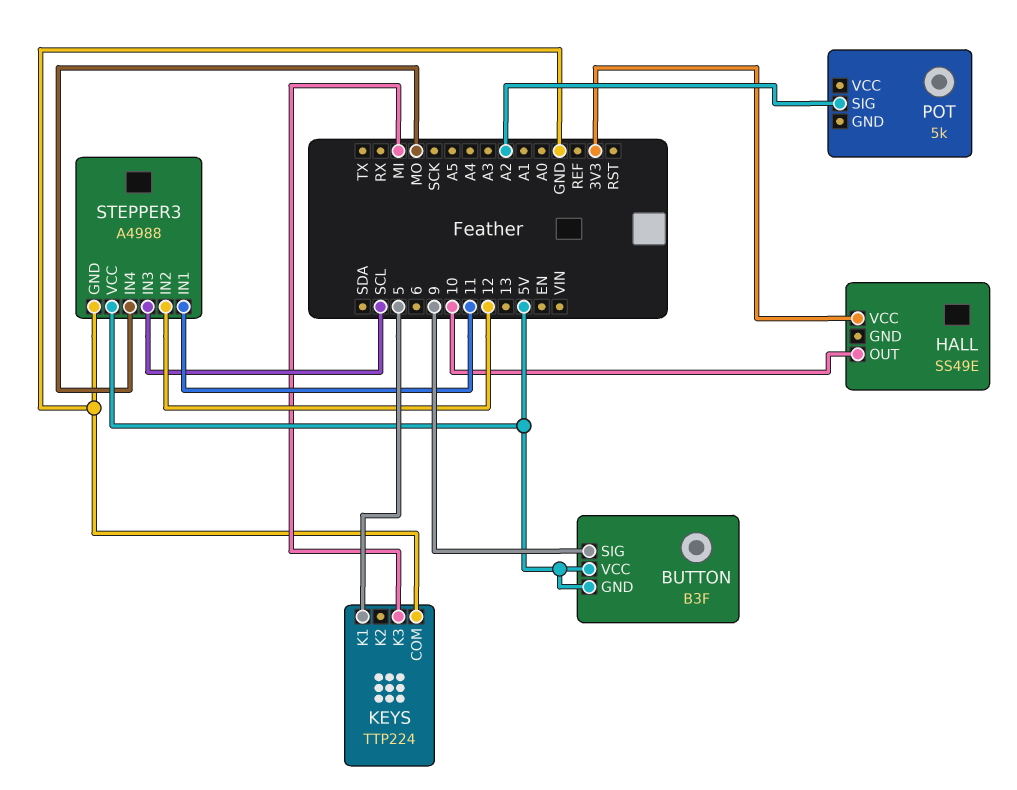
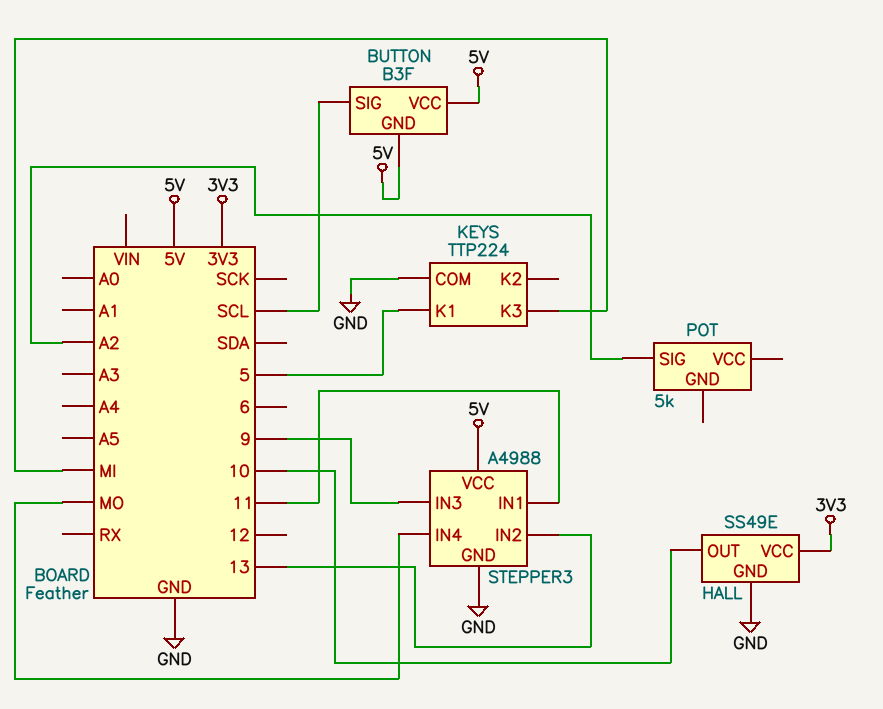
BUTTON pin SIG: 9 -> SCL
HALL pin GND: none -> GND
STEPPER3 pin IN2: 12 -> 13
STEPPER3 pin IN3: SCL -> 9

